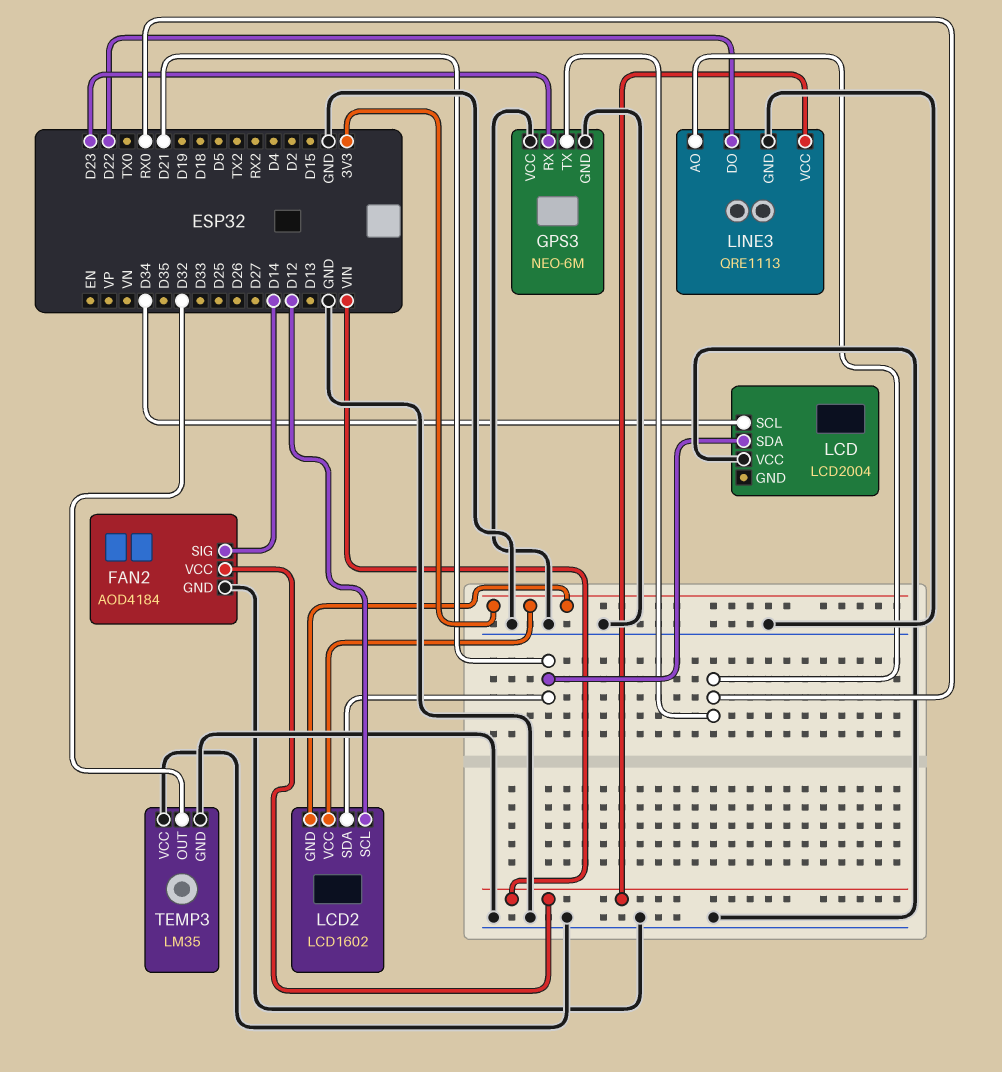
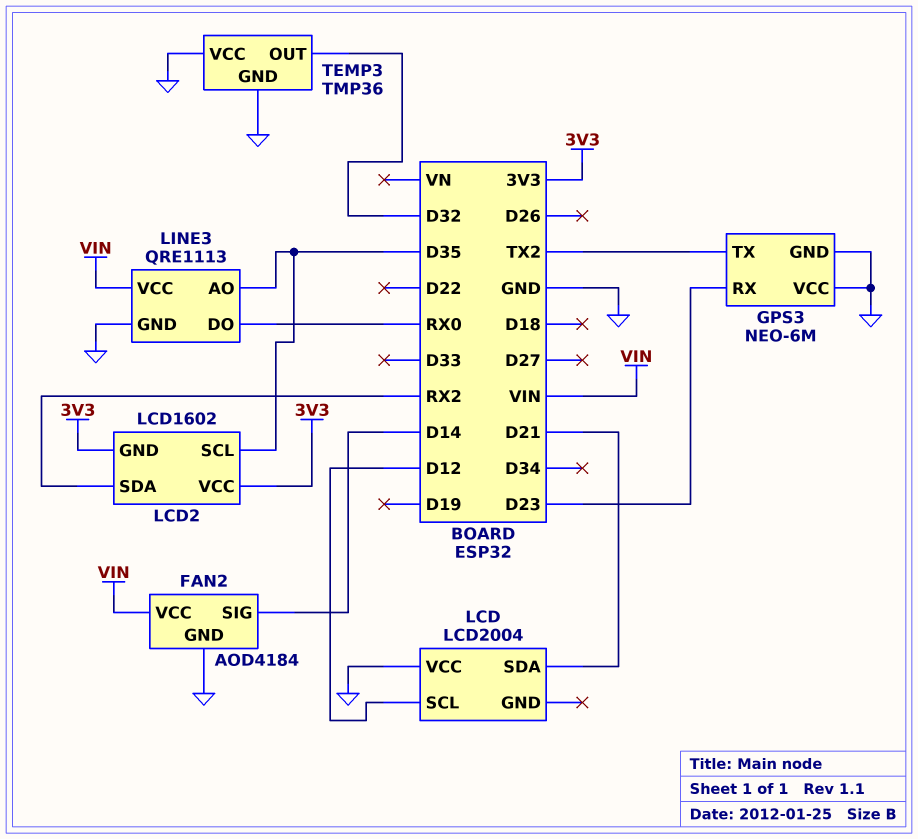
GPS3 pin TX: RX0 -> TX2
LCD pin SCL: D34 -> D12
LCD2 pin SCL: D12 -> D35
LCD2 pin SDA: D21 -> RX2
LINE3 pin AO: RX0 -> D35
LINE3 pin DO: D22 -> RX0
TEMP3: LM35 -> TMP36

